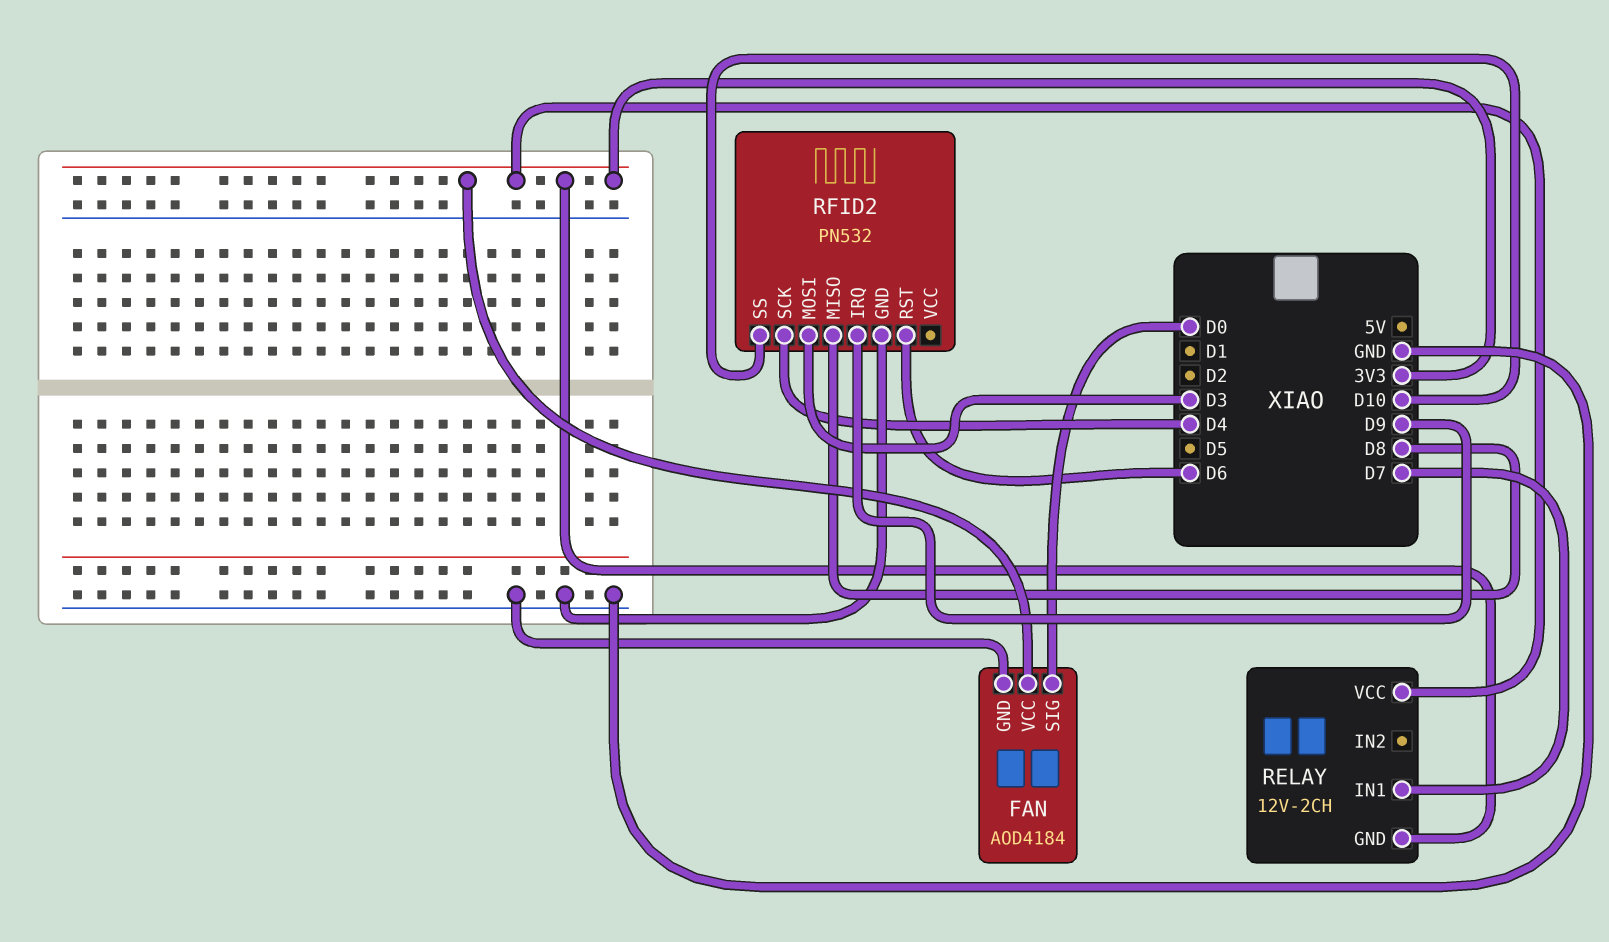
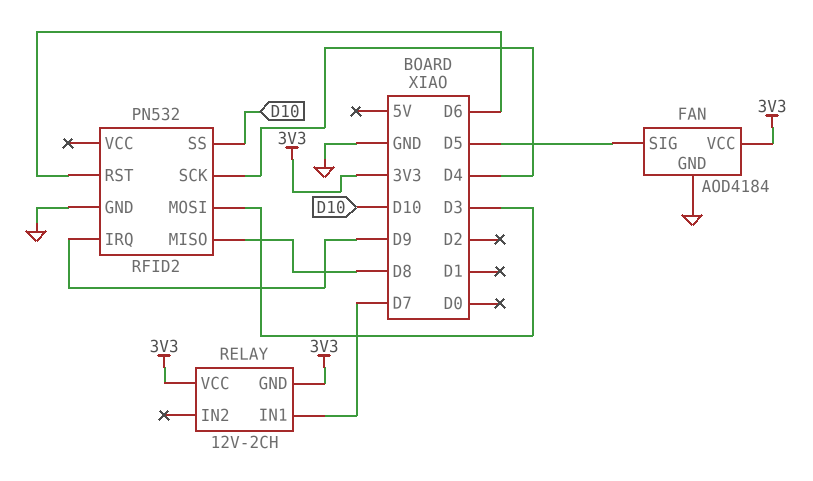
FAN pin SIG: D0 -> D5

